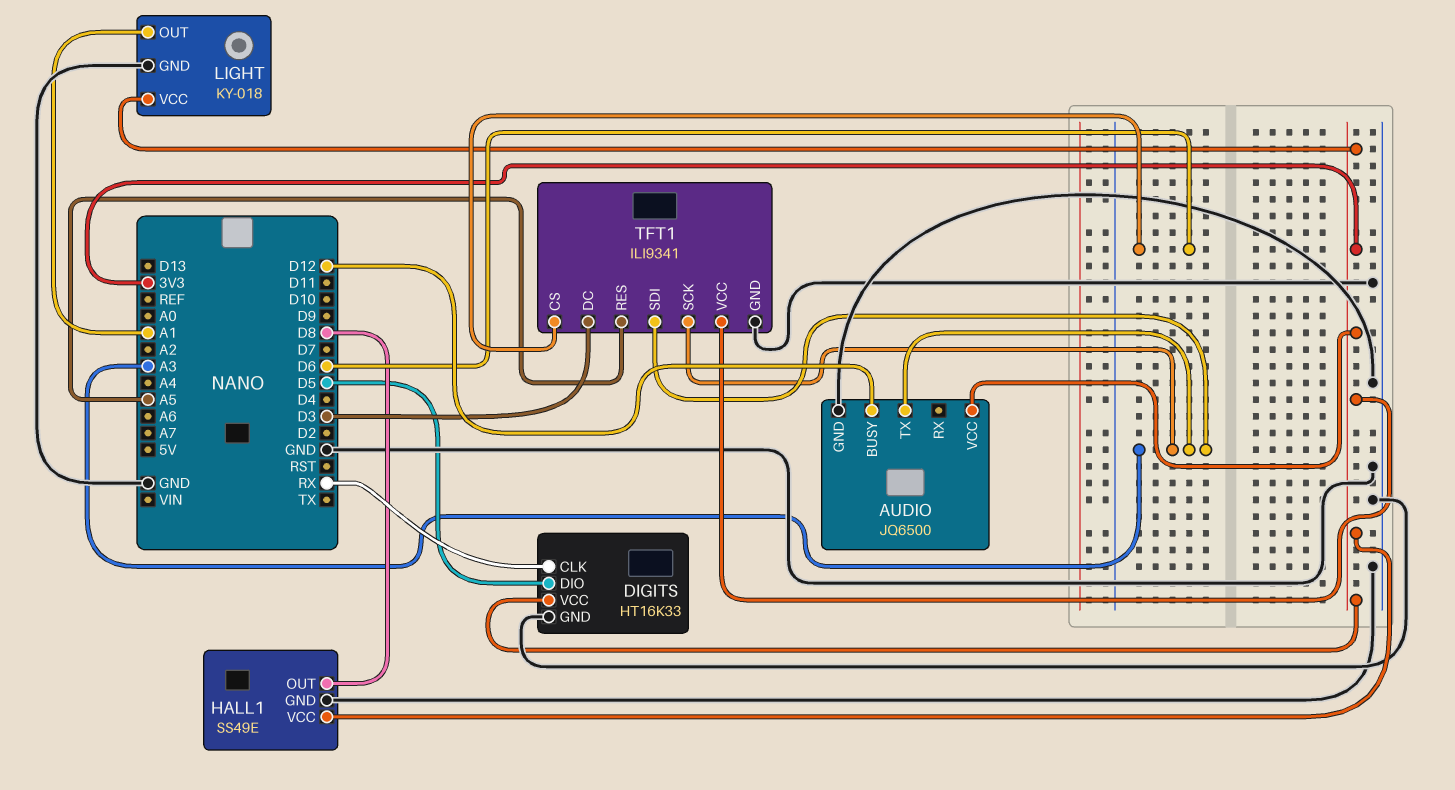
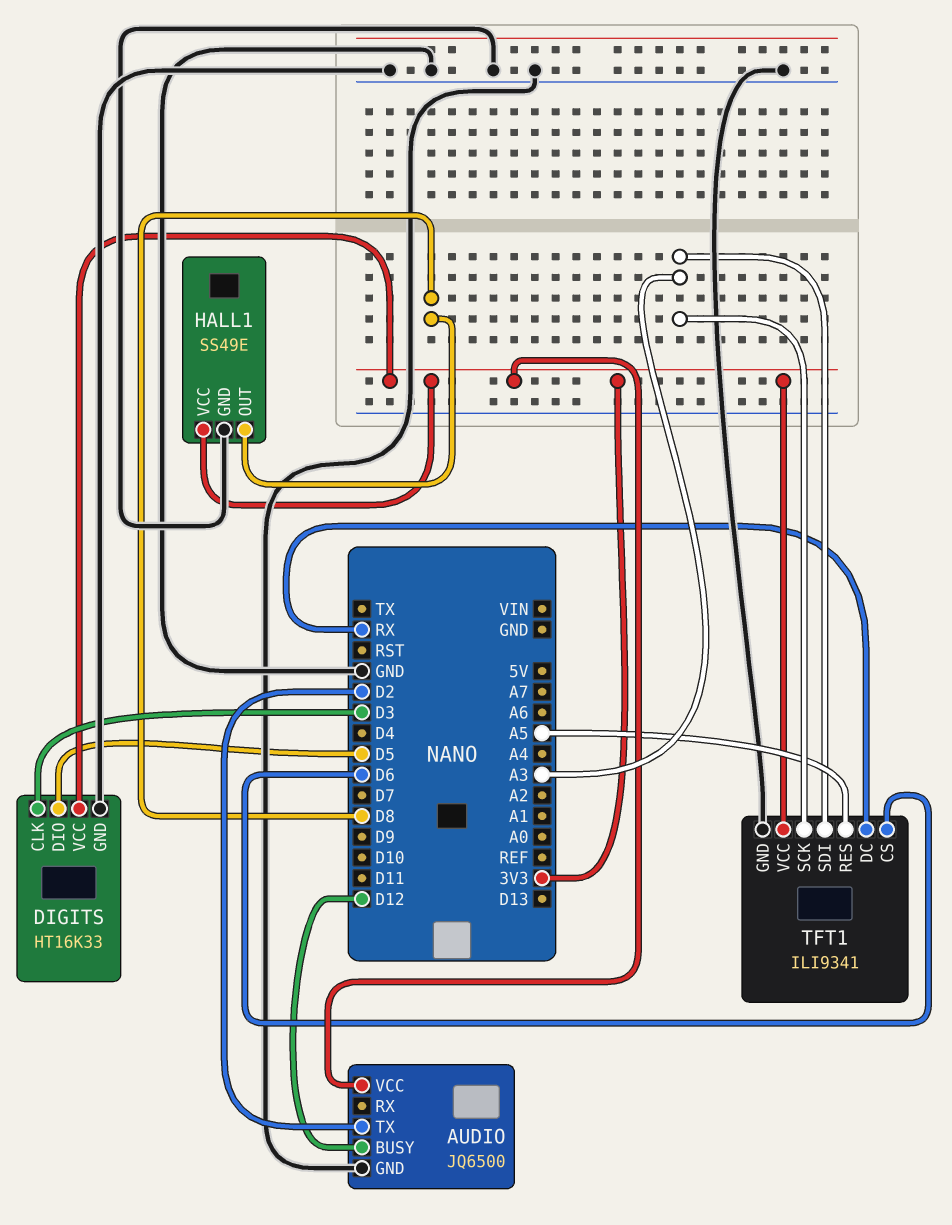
AUDIO pin TX: A3 -> D2
DIGITS pin CLK: RX -> D3
LIGHT: KY-018 -> none
LIGHT pin GND: GND -> none
LIGHT pin OUT: A1 -> none
LIGHT pin VCC: 3V3 -> none
TFT1 pin DC: D3 -> RX

